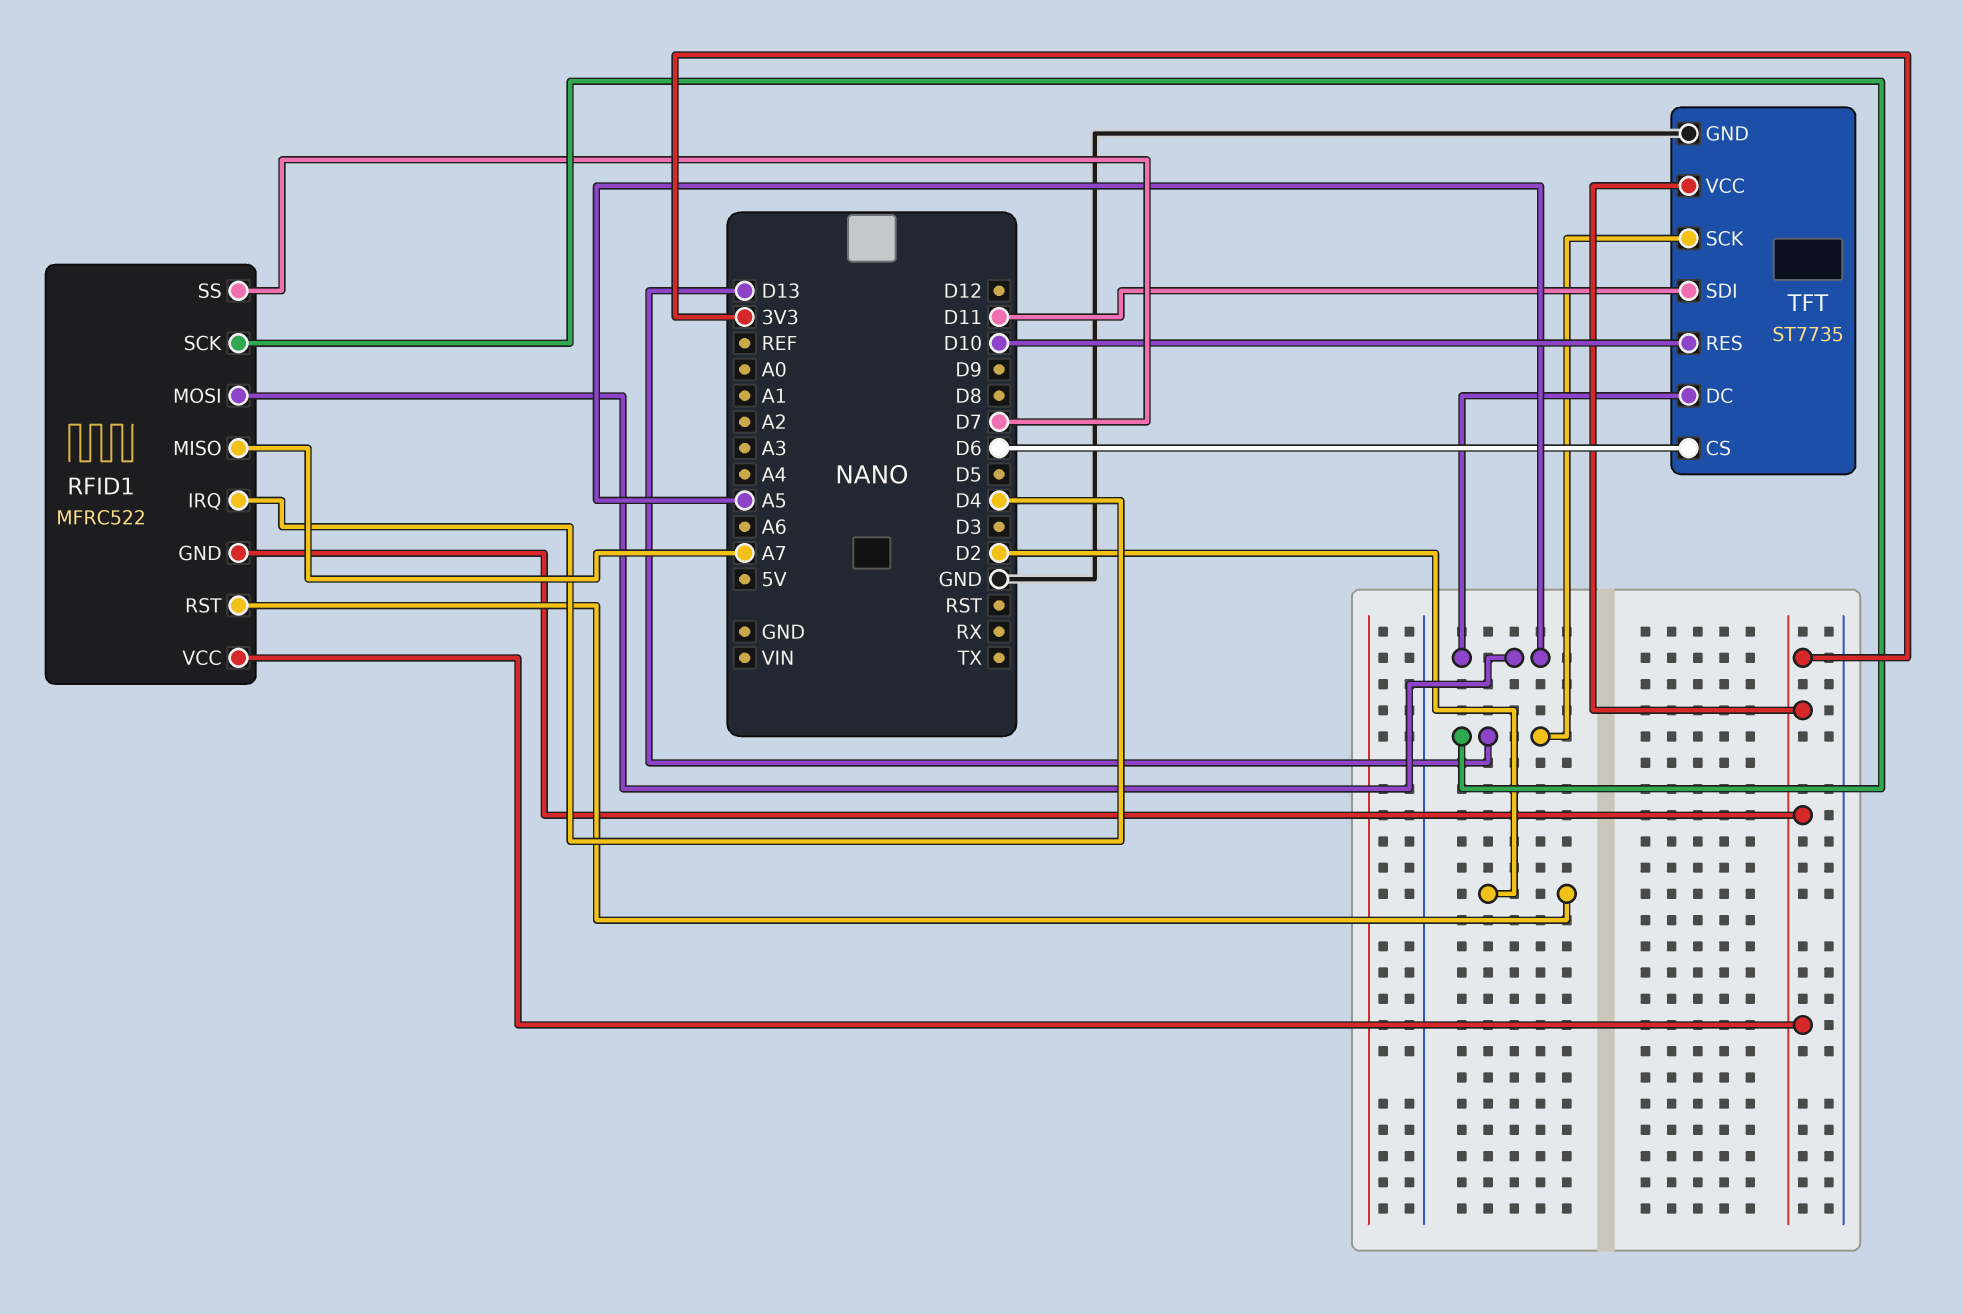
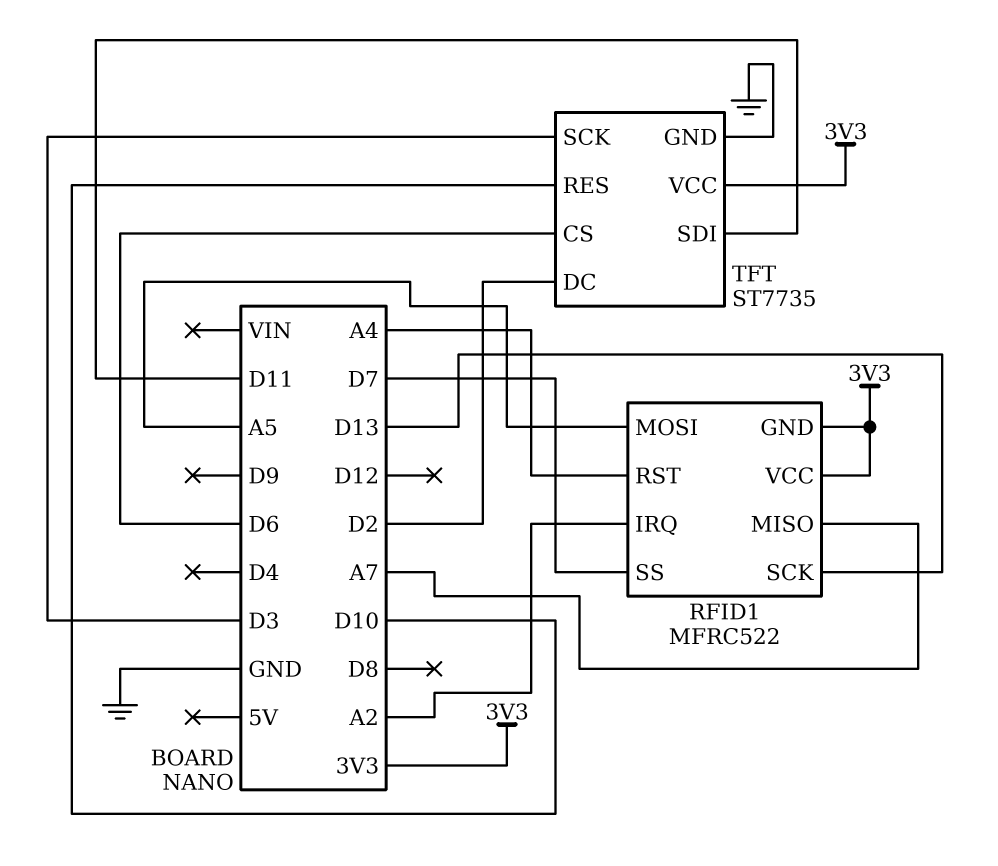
RFID1 pin IRQ: D4 -> A2
RFID1 pin RST: D2 -> A4
TFT pin DC: A5 -> D2
TFT pin SCK: D13 -> D3

